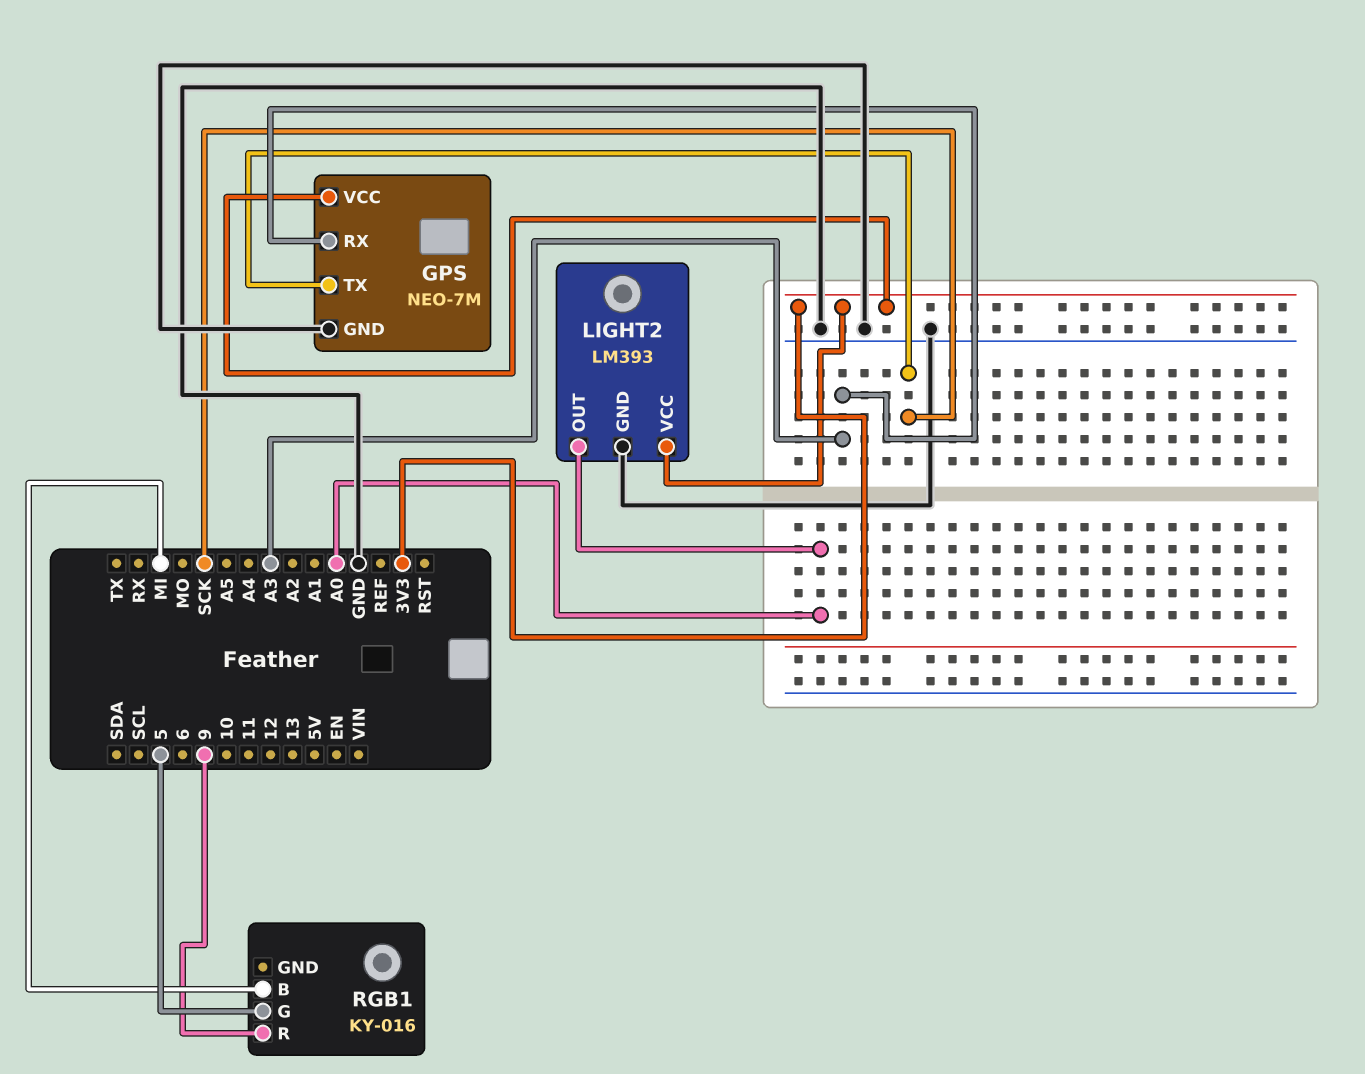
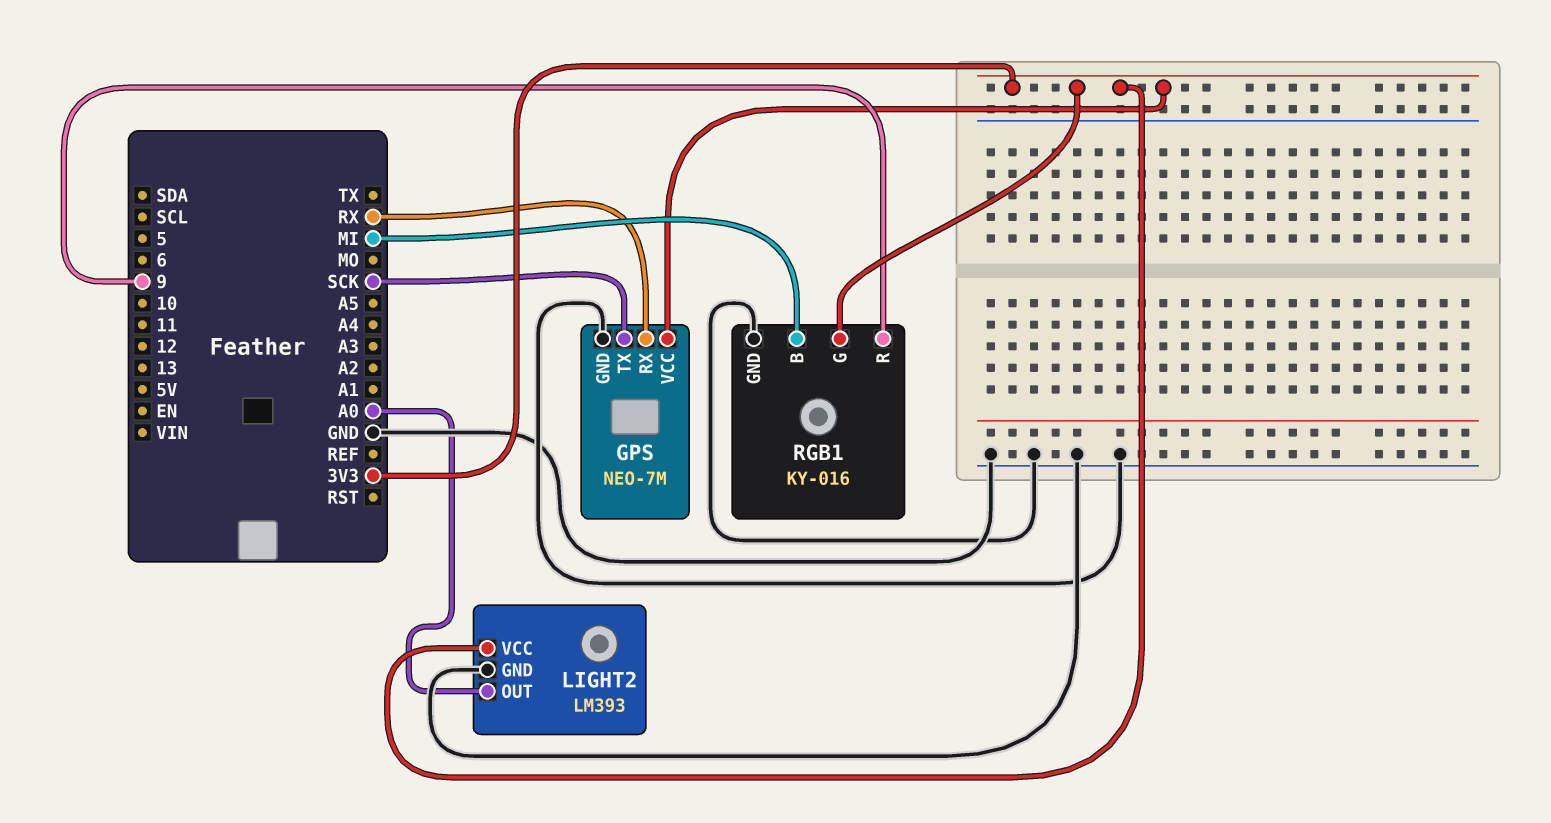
GPS pin RX: A3 -> RX
RGB1 pin G: 5 -> 3V3
RGB1 pin GND: none -> GND

